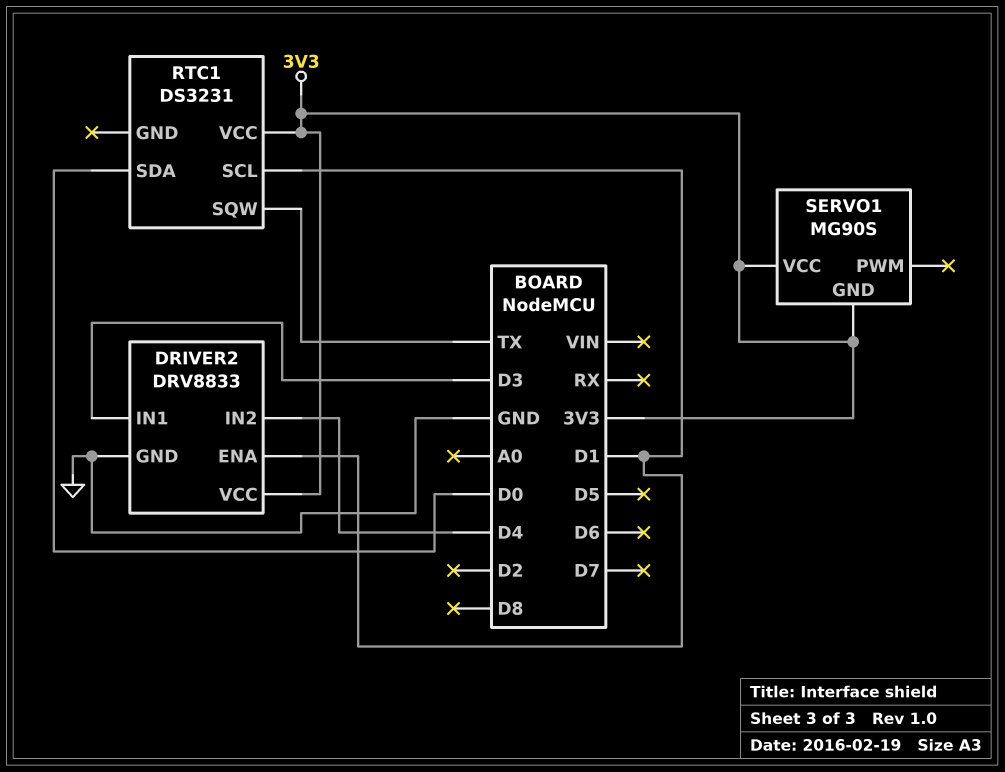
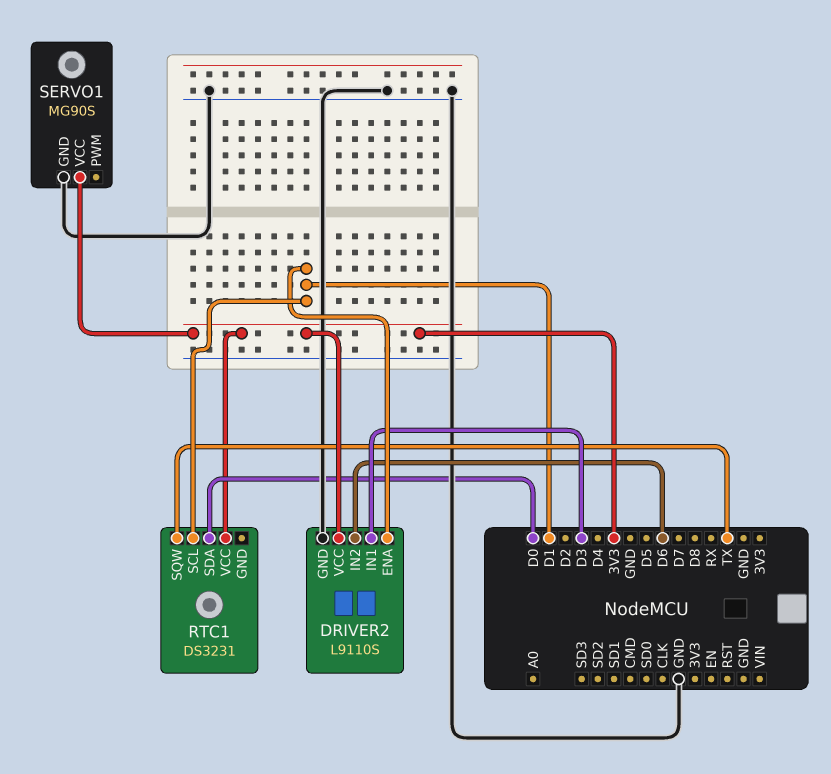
DRIVER2: DRV8833 -> L9110S
DRIVER2 pin IN2: D4 -> D6
SERVO1 pin GND: 3V3 -> GND

